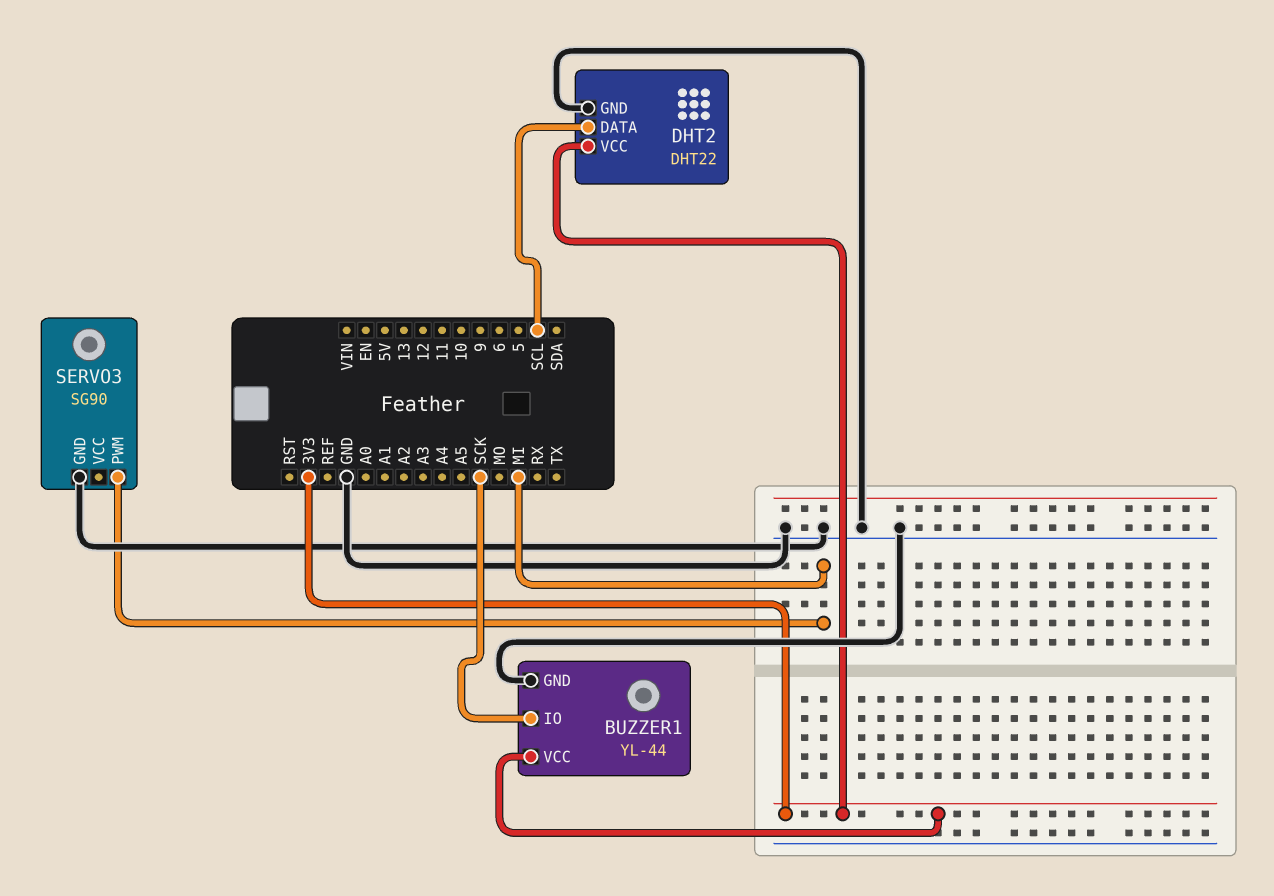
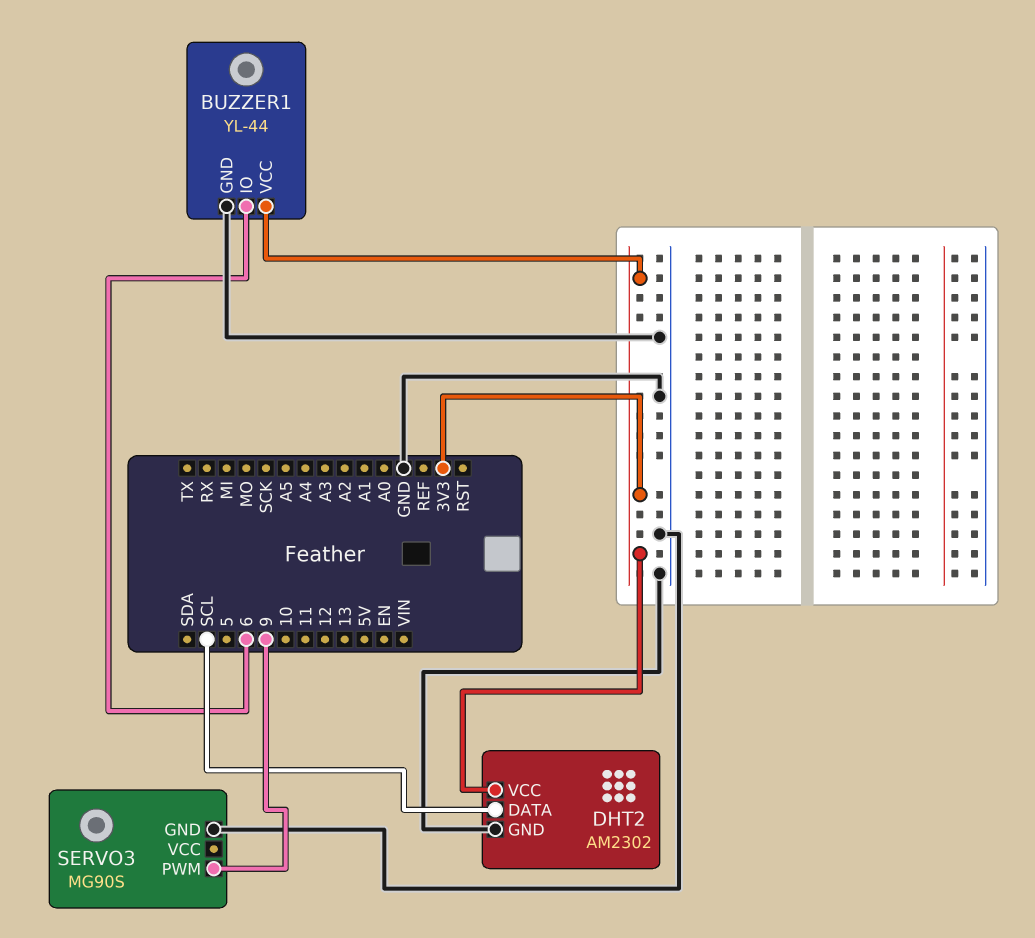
BUZZER1 pin IO: SCK -> 6
DHT2: DHT22 -> AM2302
SERVO3: SG90 -> MG90S
SERVO3 pin PWM: MI -> 9

